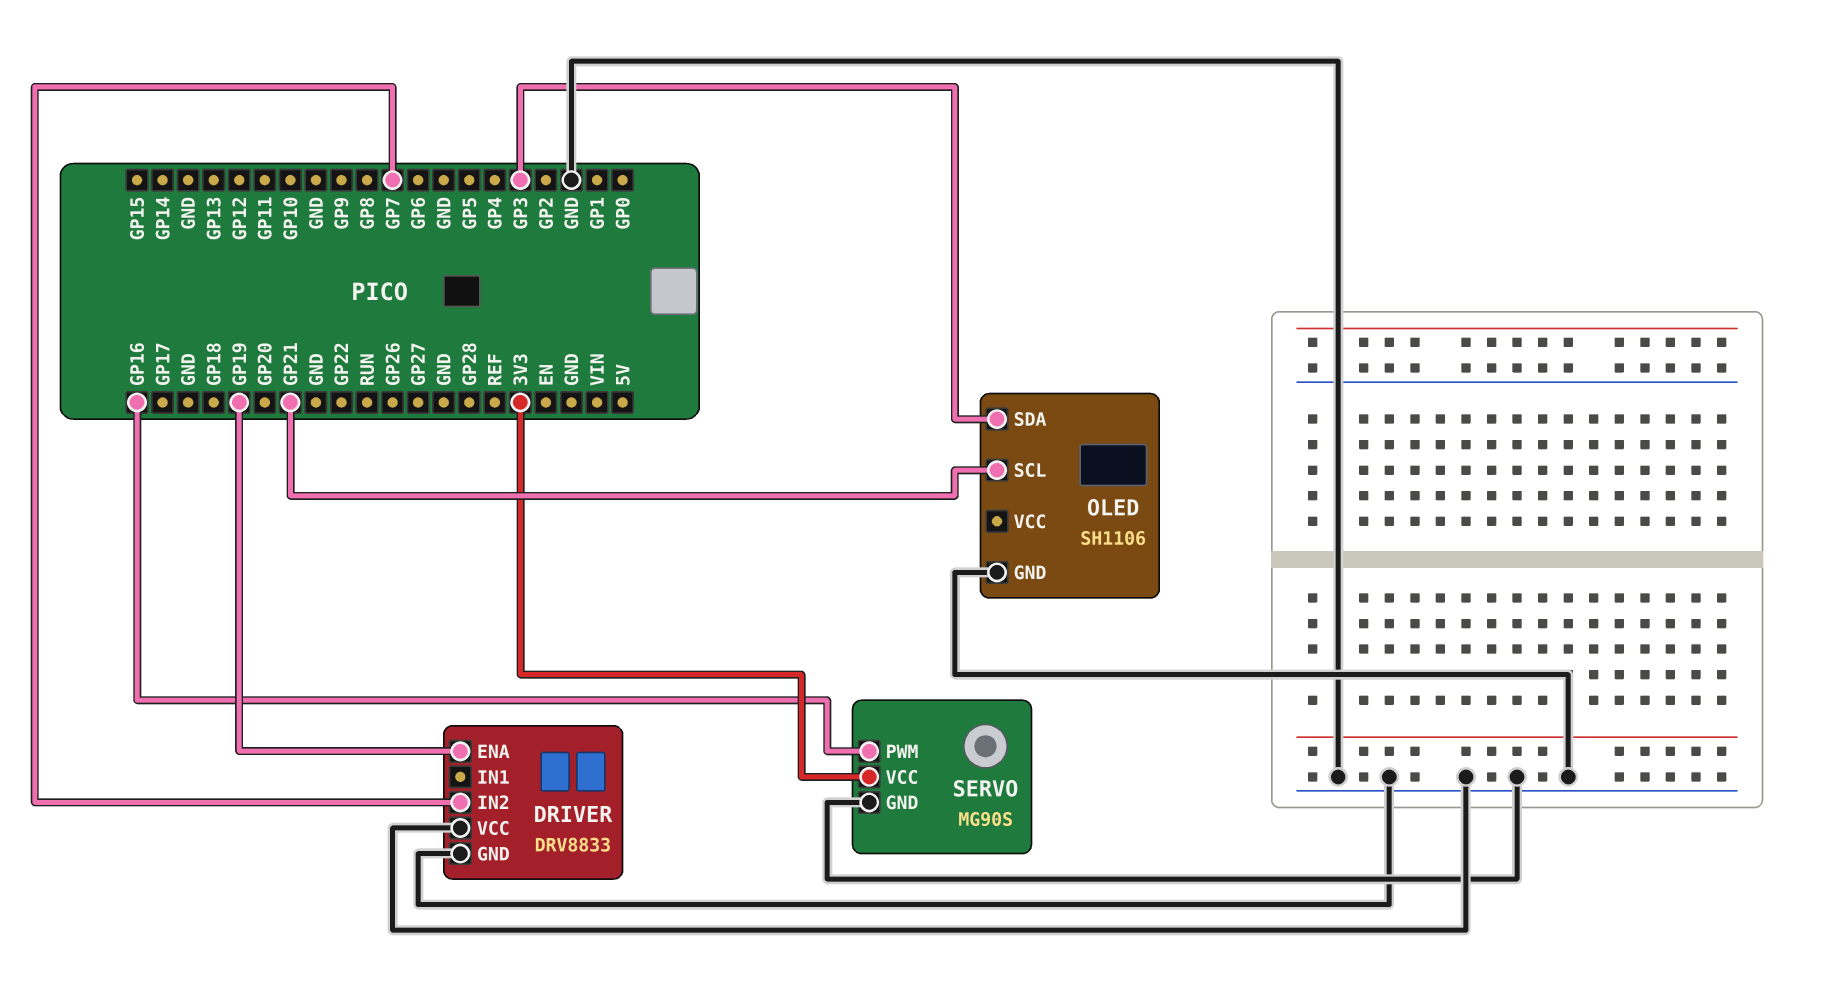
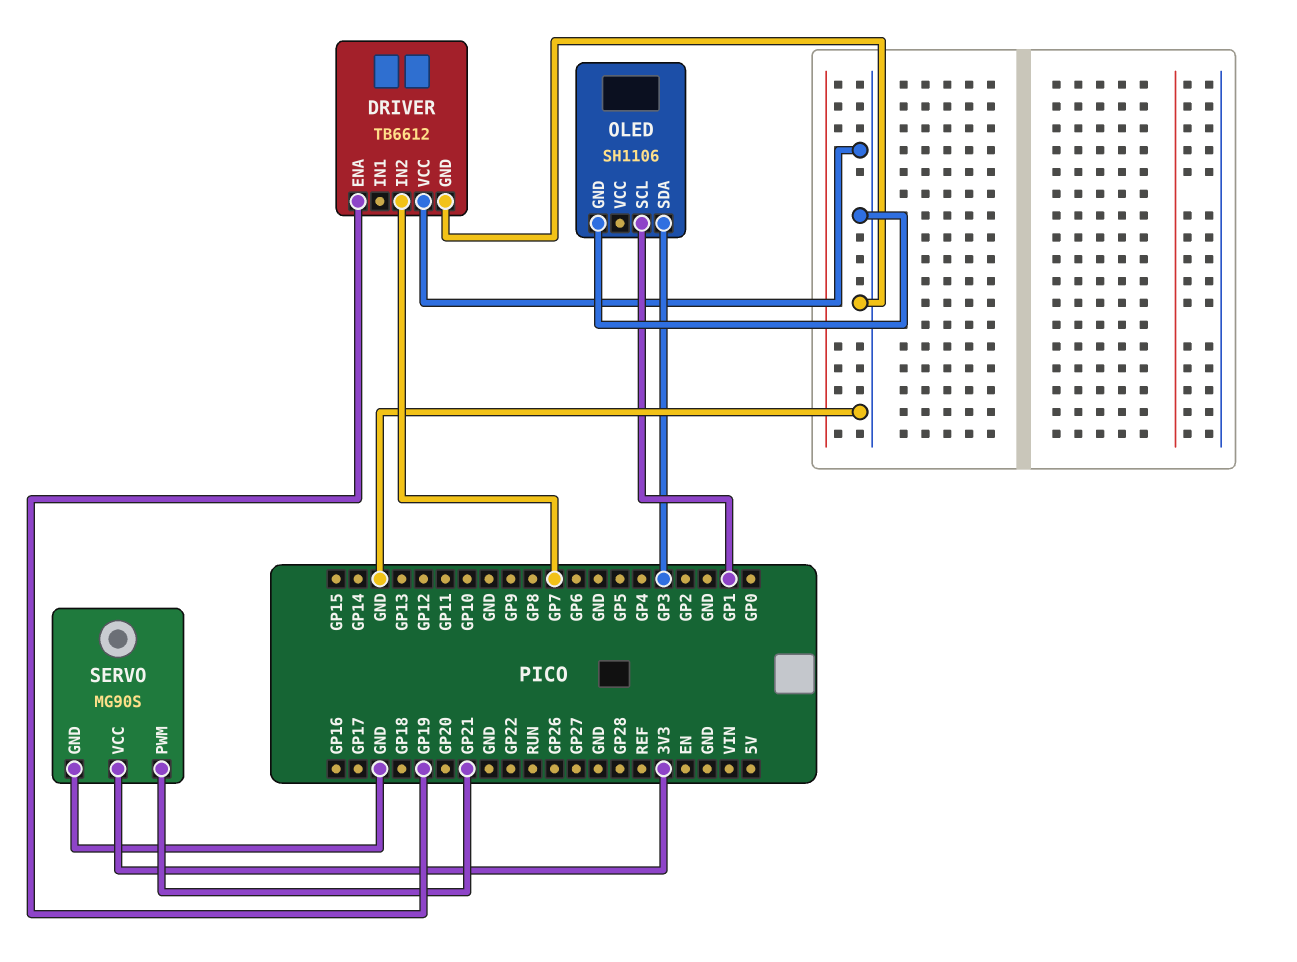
DRIVER: DRV8833 -> TB6612
OLED pin SCL: GP21 -> GP1
SERVO pin PWM: GP16 -> GP21

